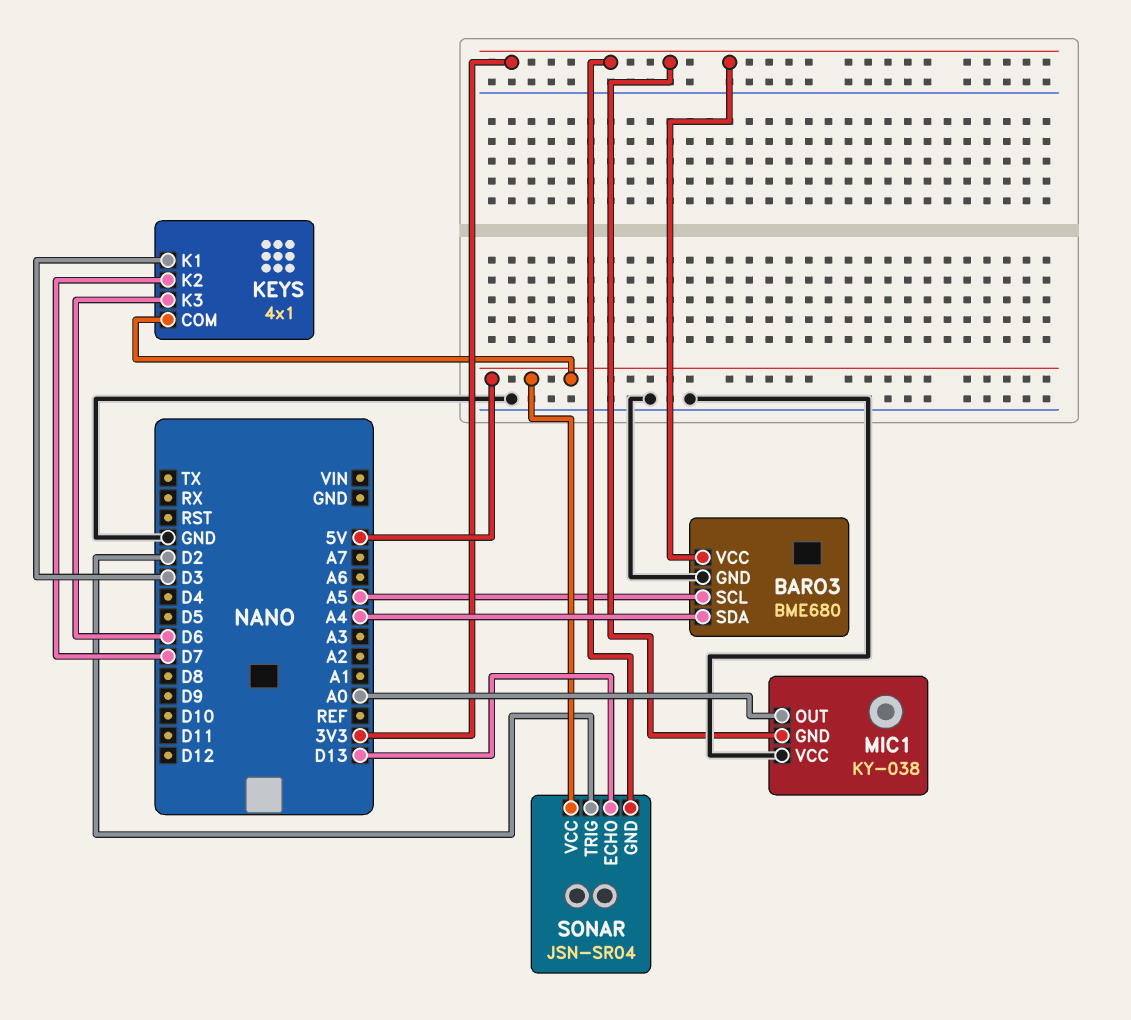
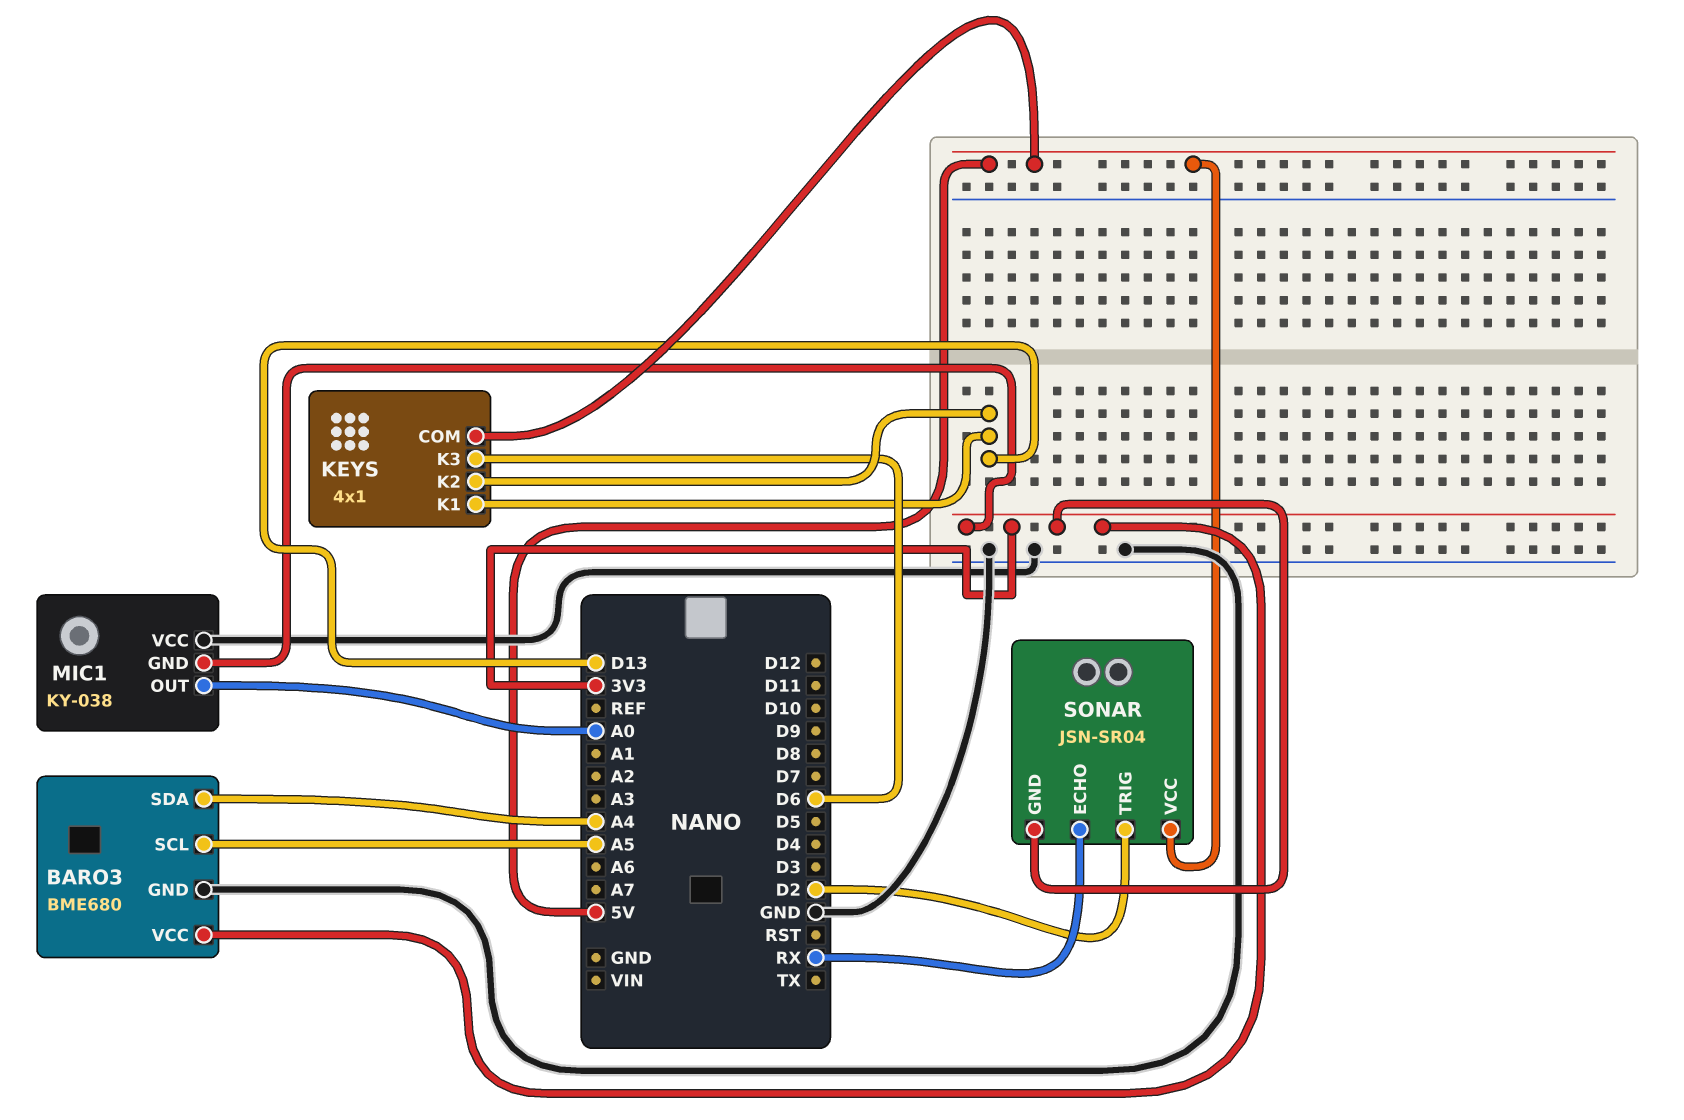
KEYS pin K1: D3 -> D13
KEYS pin K2: D7 -> D13
SONAR pin ECHO: D13 -> RX

